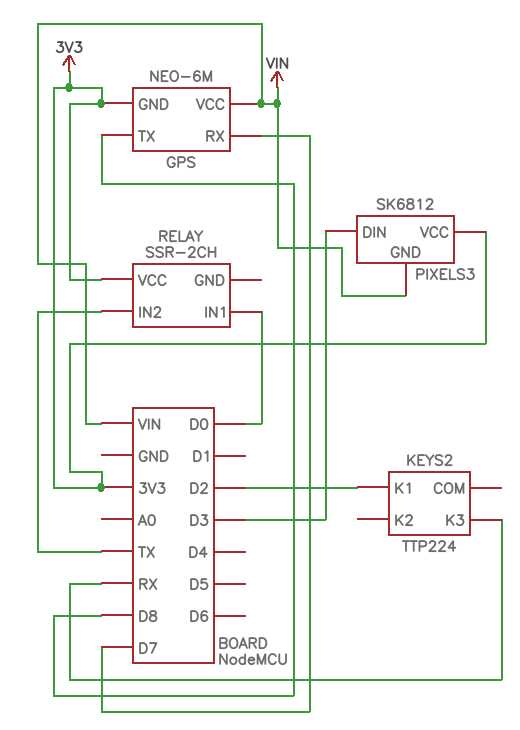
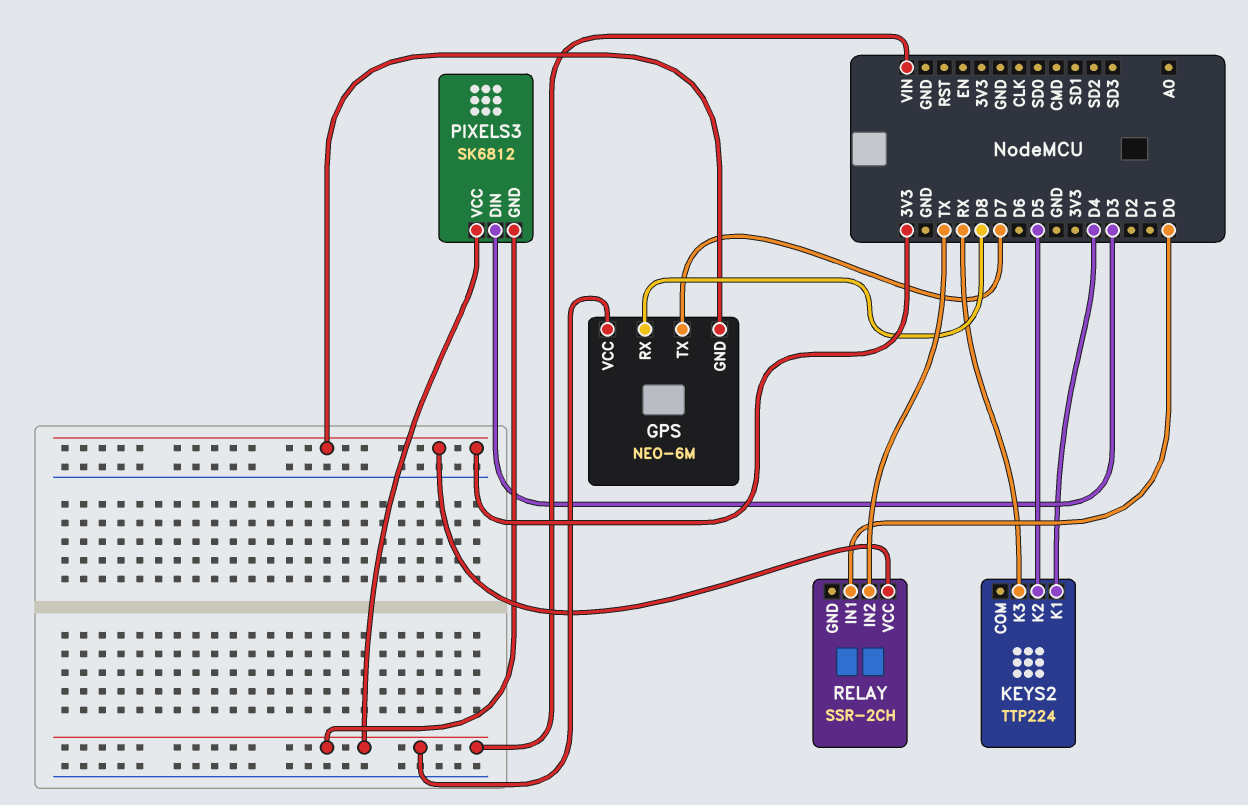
GPS pin RX: D7 -> D8
GPS pin TX: D8 -> D7
KEYS2 pin K1: D2 -> D4
KEYS2 pin K2: none -> D5
PIXELS3 pin VCC: 3V3 -> VIN

